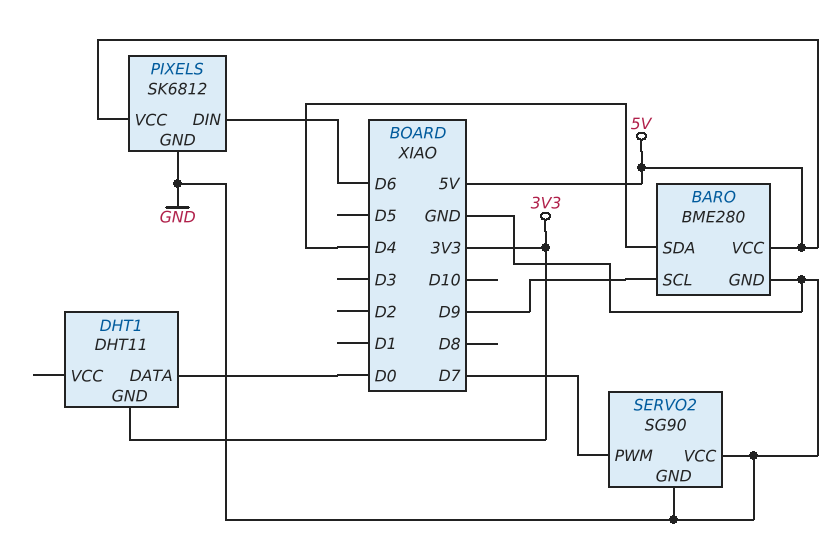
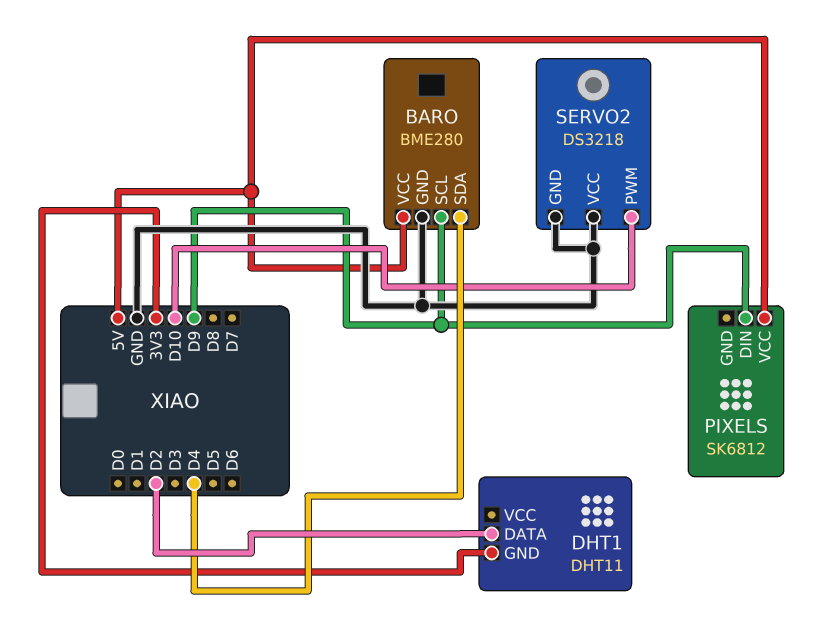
DHT1 pin DATA: D0 -> D2
PIXELS pin DIN: D6 -> D9
PIXELS pin GND: GND -> none
SERVO2: SG90 -> DS3218
SERVO2 pin PWM: D7 -> D10

